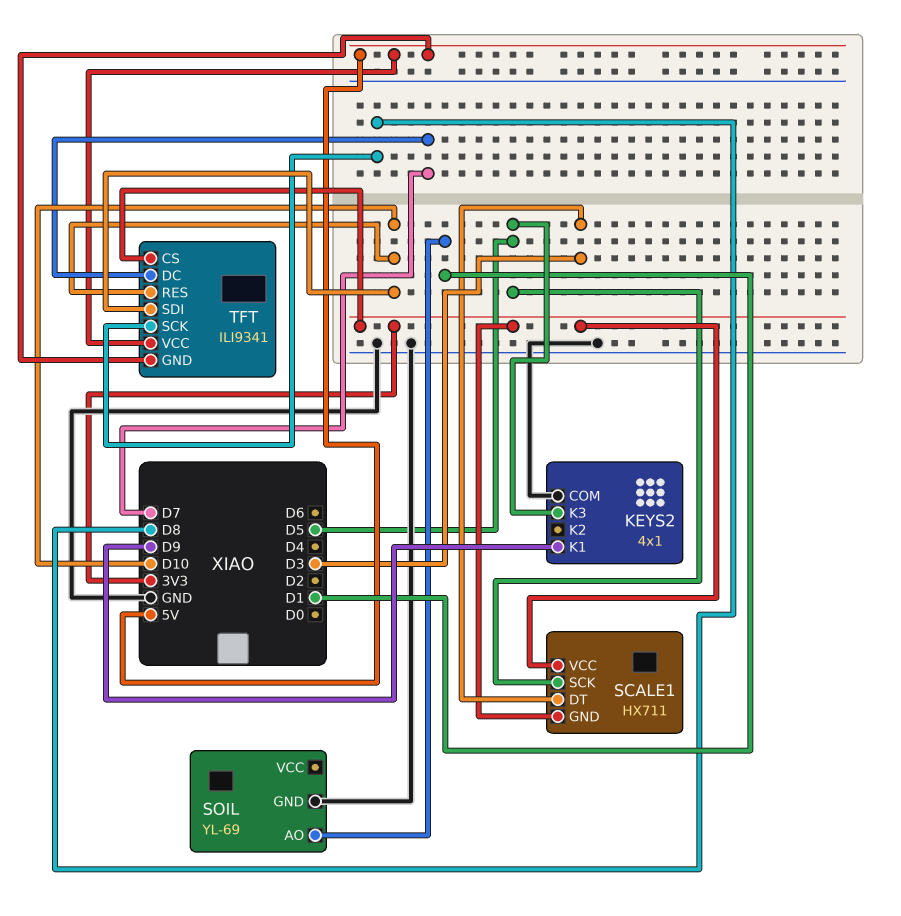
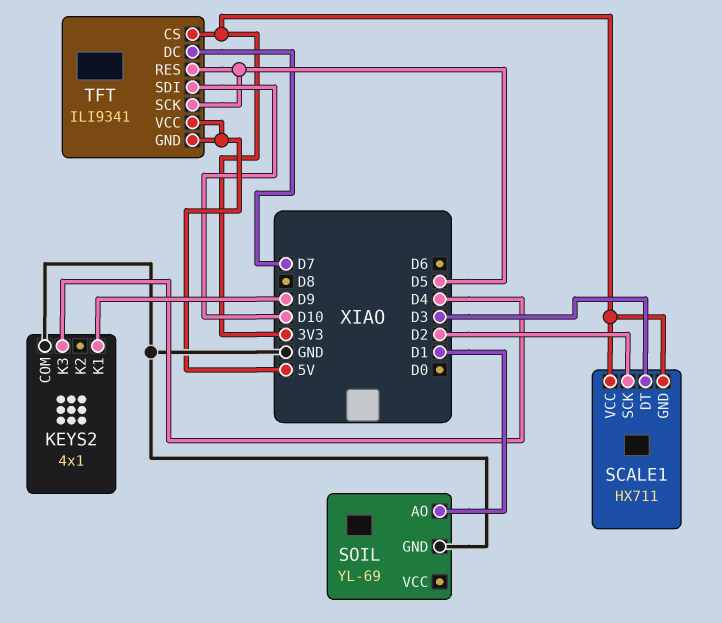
KEYS2 pin K3: D5 -> D4
SCALE1 pin SCK: D5 -> D2
TFT pin RES: D10 -> D5
TFT pin SCK: D8 -> D5

